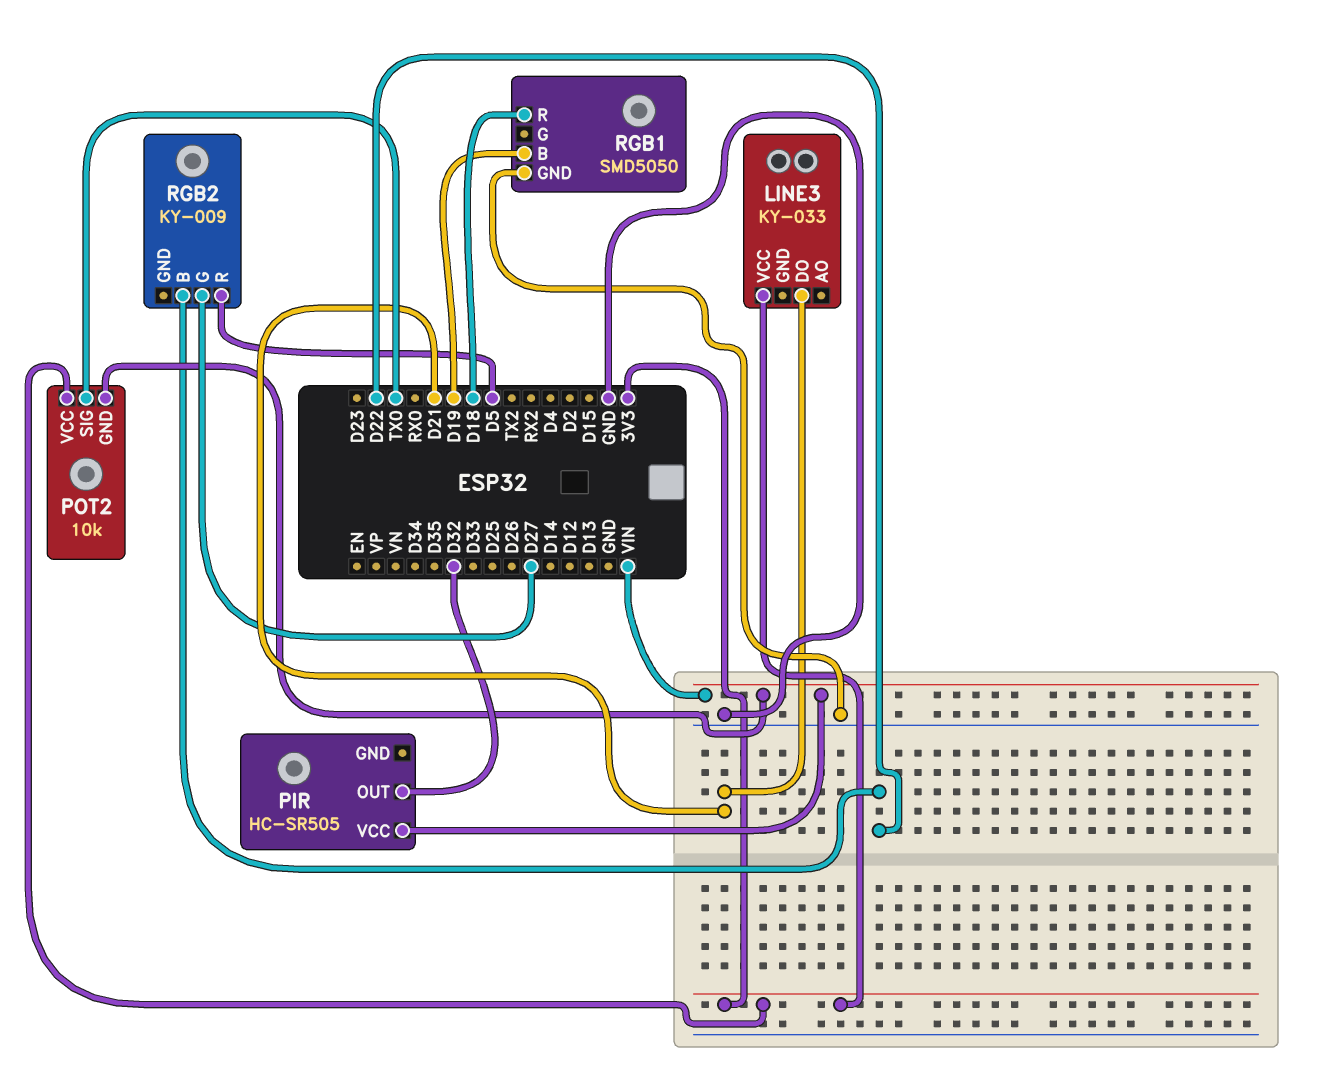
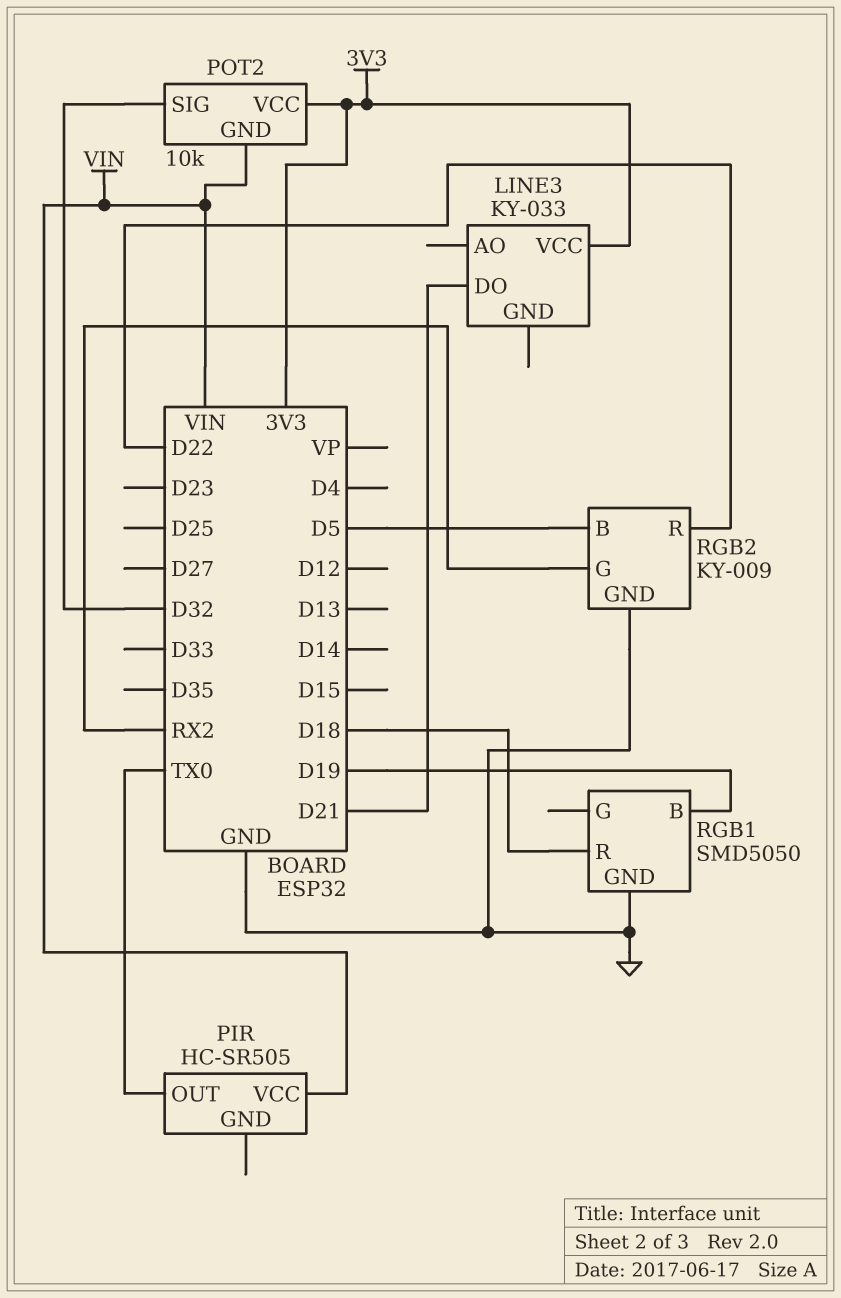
PIR pin OUT: D32 -> TX0
POT2 pin SIG: TX0 -> D32
RGB2 pin B: D22 -> D5
RGB2 pin G: D27 -> RX2
RGB2 pin GND: none -> GND
RGB2 pin R: D5 -> D22

